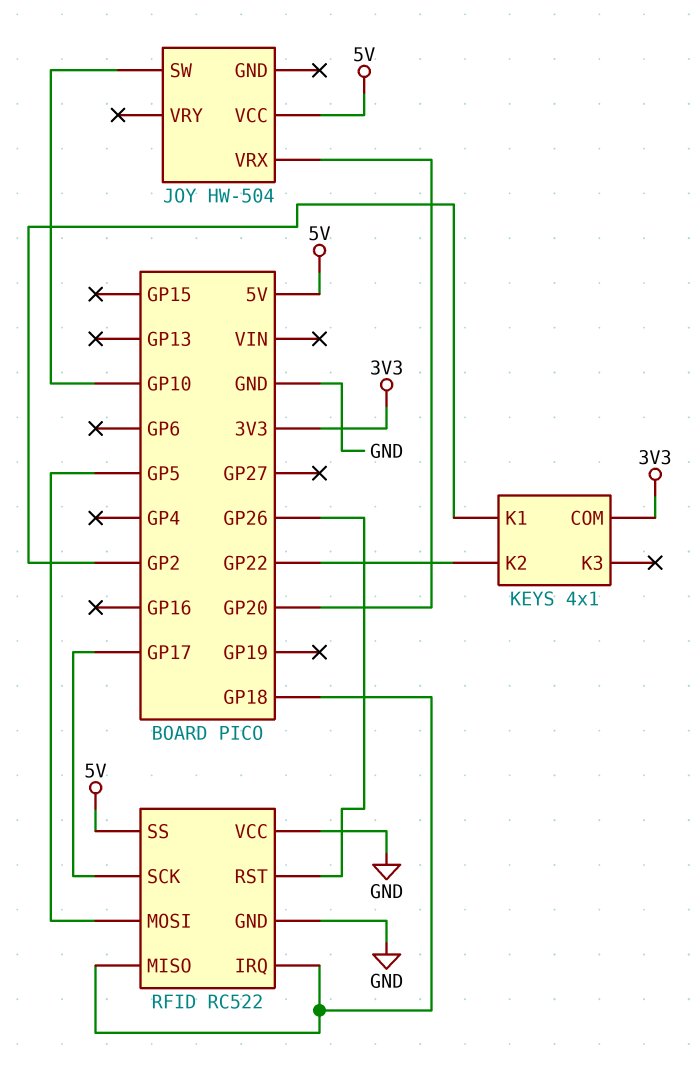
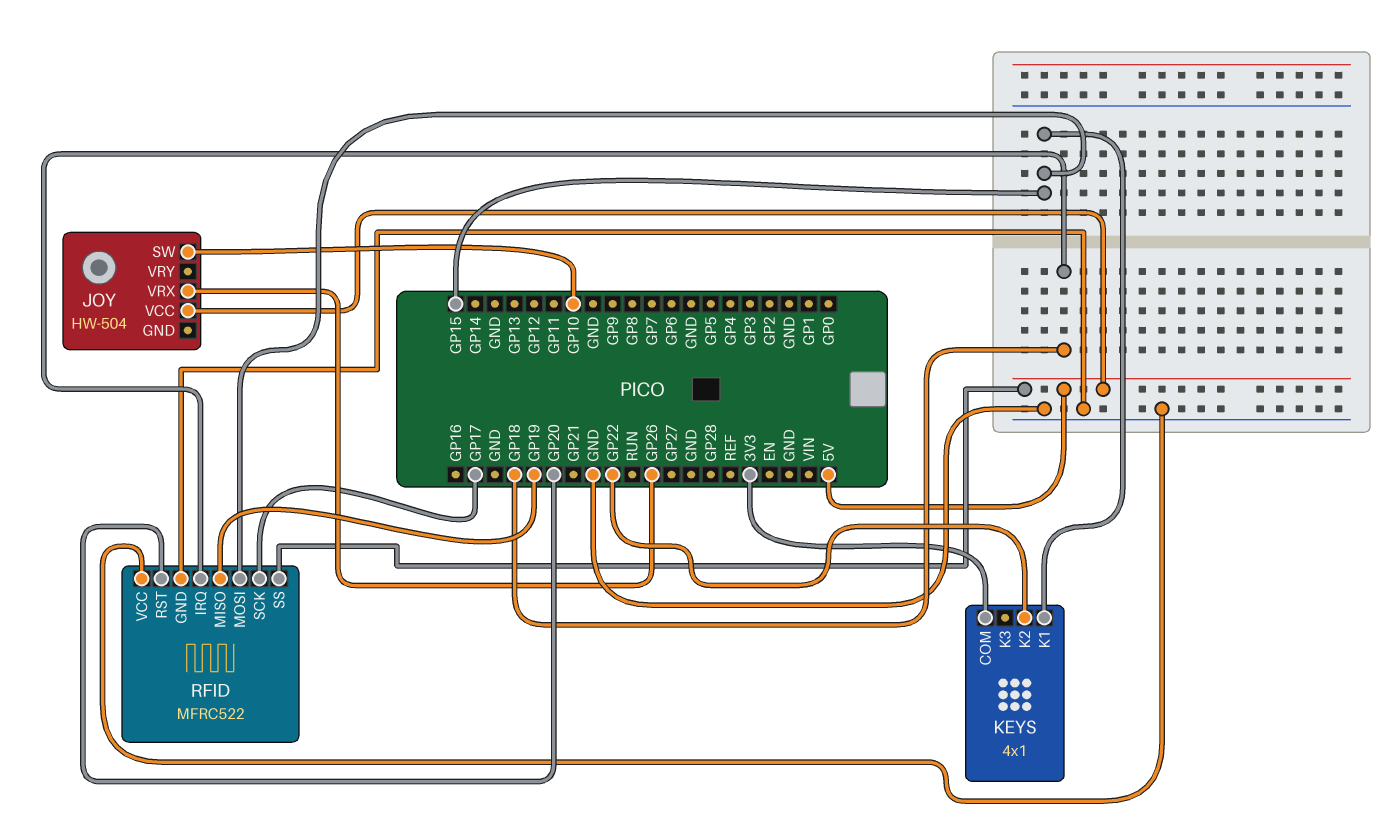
JOY pin VRX: GP20 -> GP26
KEYS pin K1: GP2 -> GP15
RFID: RC522 -> MFRC522
RFID pin MISO: GP18 -> GP19
RFID pin MOSI: GP5 -> GP15
RFID pin RST: GP26 -> GP20

